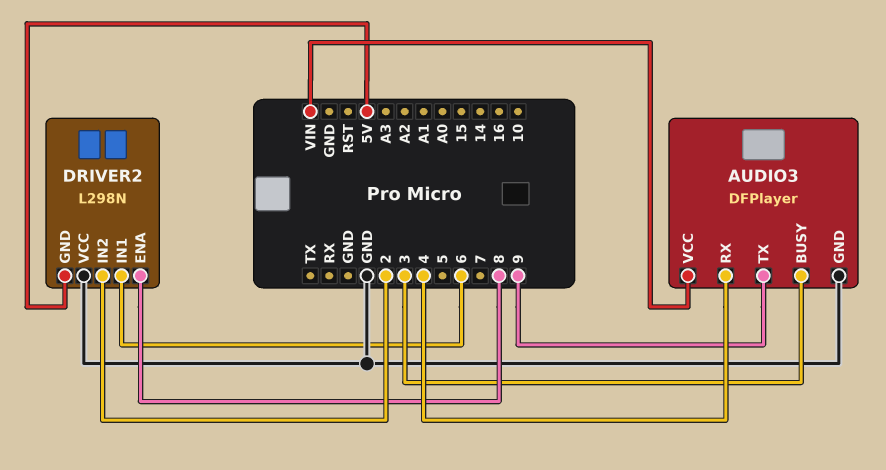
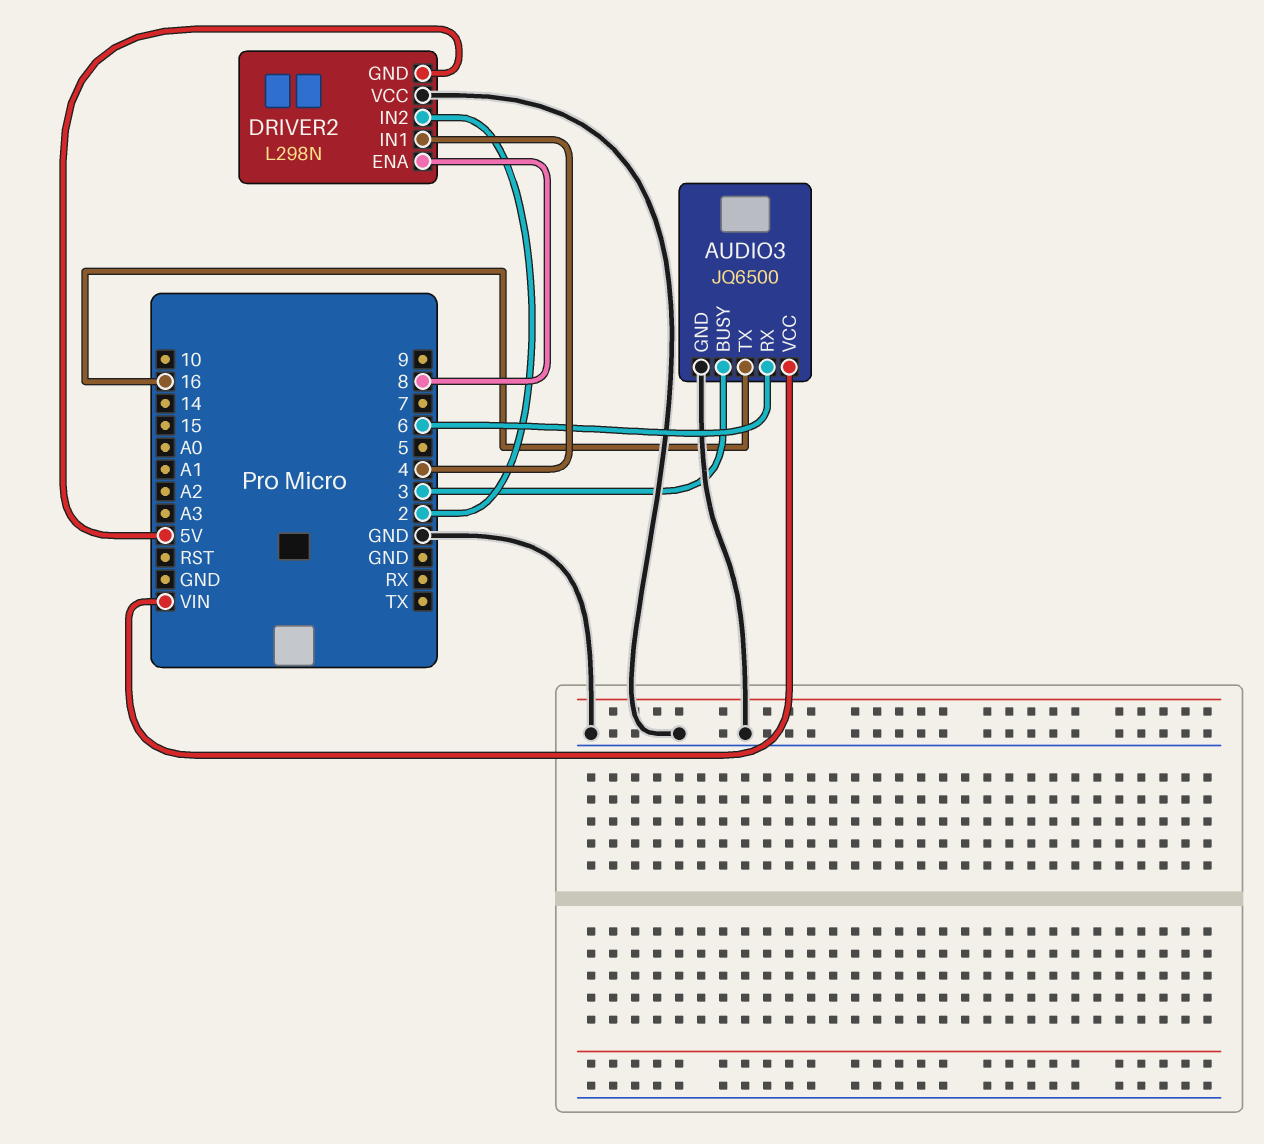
AUDIO3: DFPlayer -> JQ6500
AUDIO3 pin RX: 4 -> 6
AUDIO3 pin TX: 9 -> 16
DRIVER2 pin IN1: 6 -> 4

